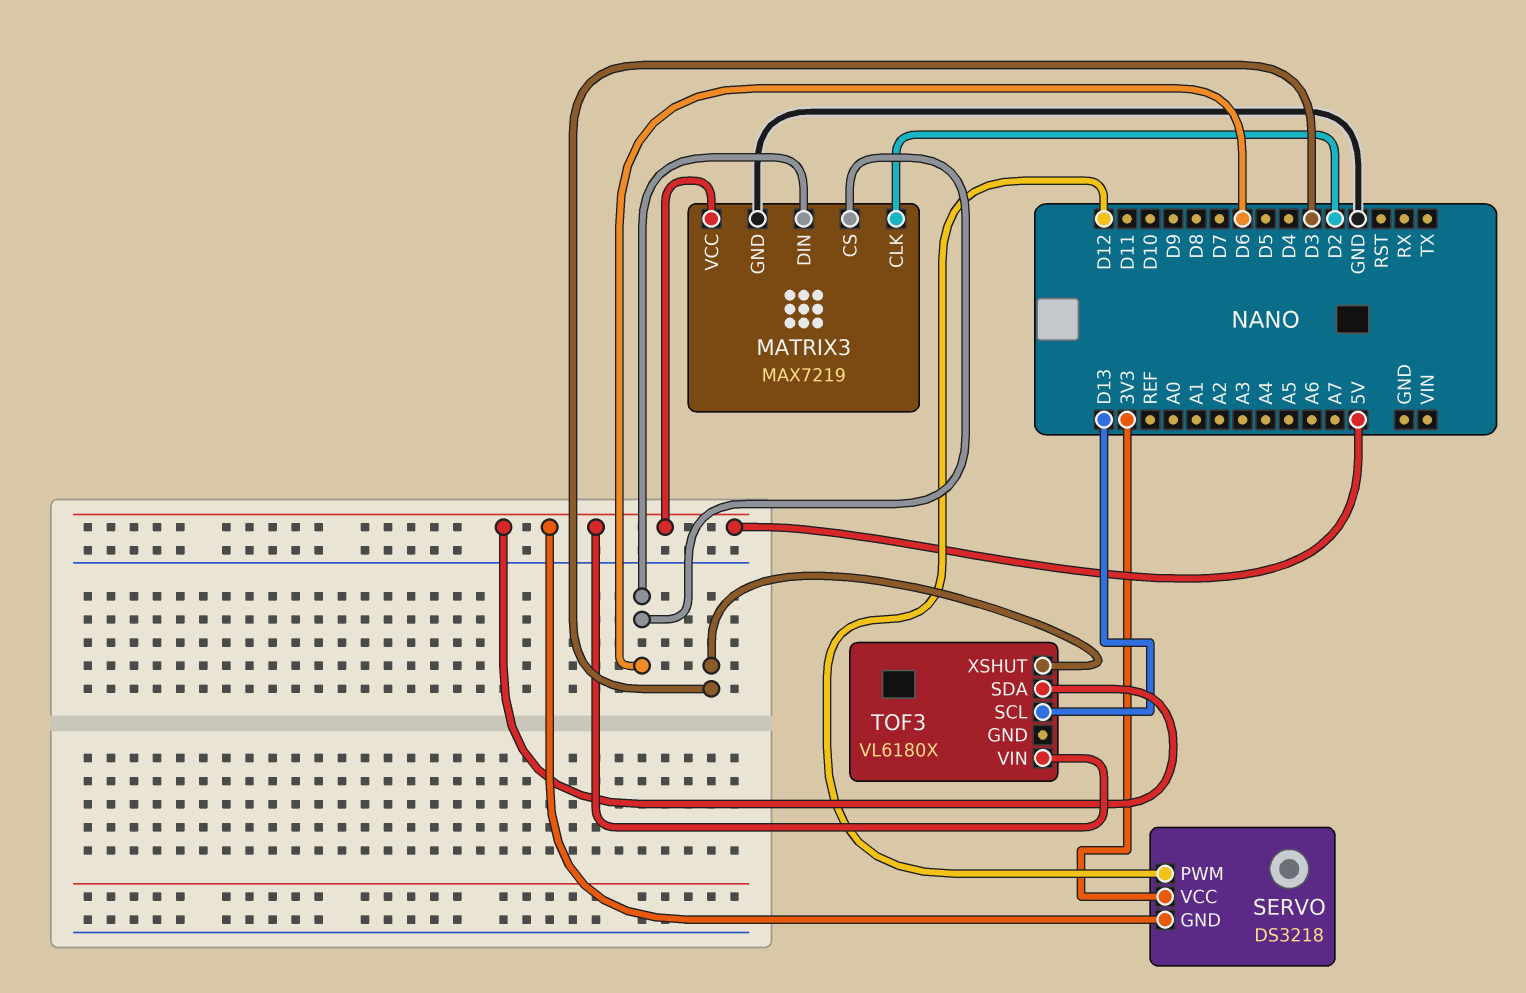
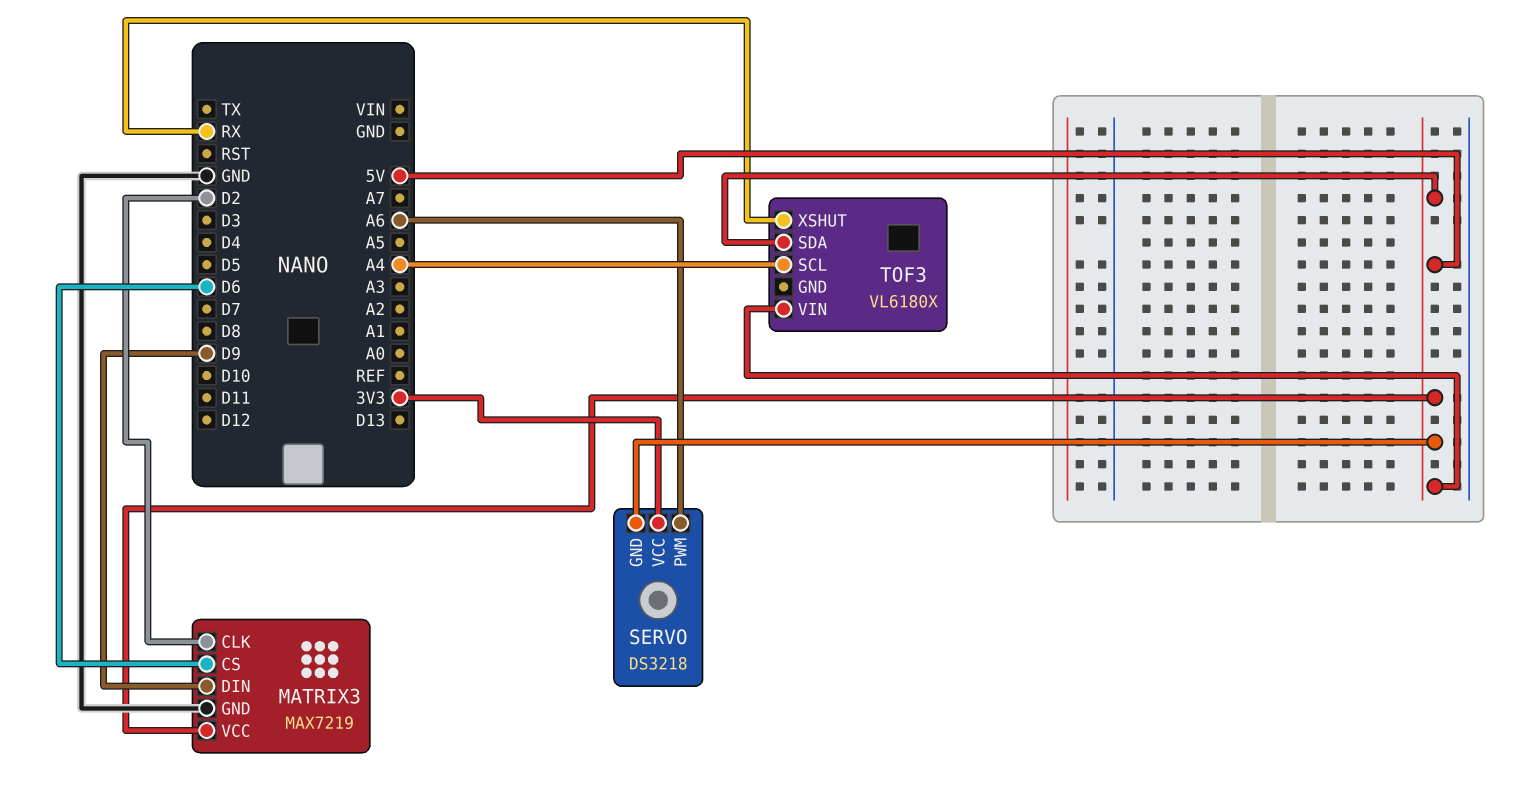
MATRIX3 pin DIN: D6 -> D9
SERVO pin PWM: D12 -> A6
TOF3 pin SCL: D13 -> A4
TOF3 pin XSHUT: D3 -> RX

